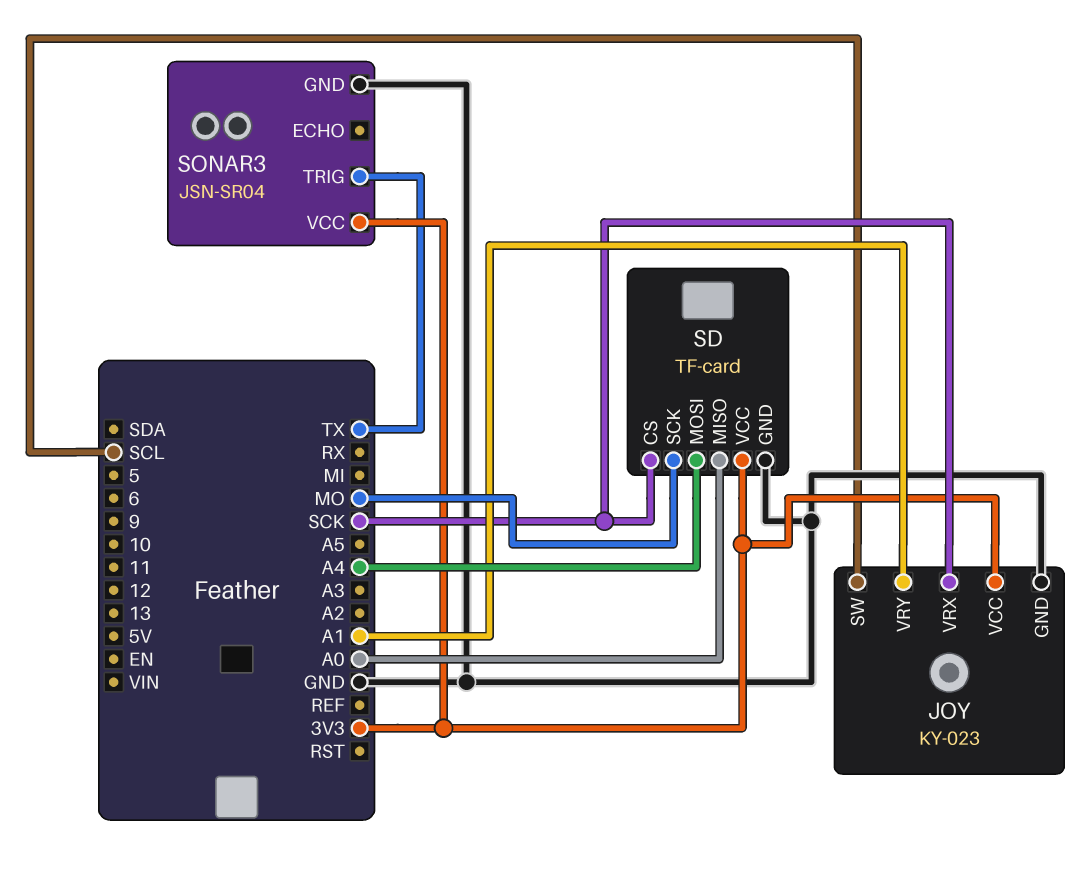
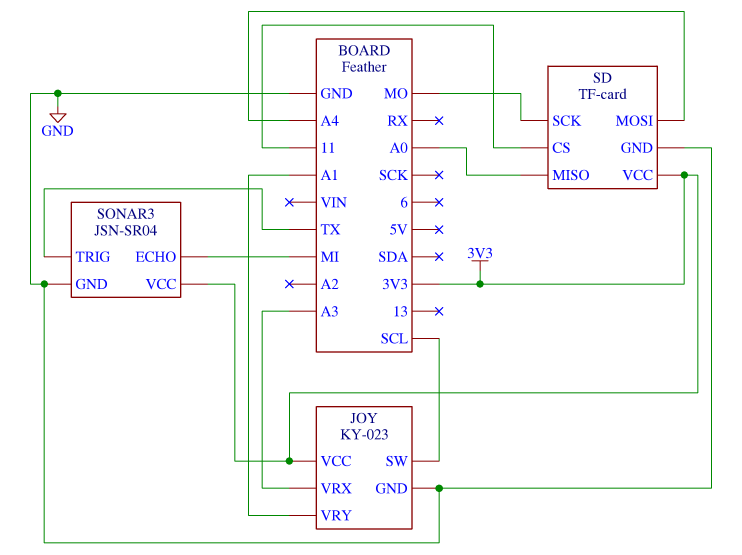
JOY pin VRX: SCK -> A3
SD pin CS: SCK -> 11
SONAR3 pin ECHO: none -> MI

